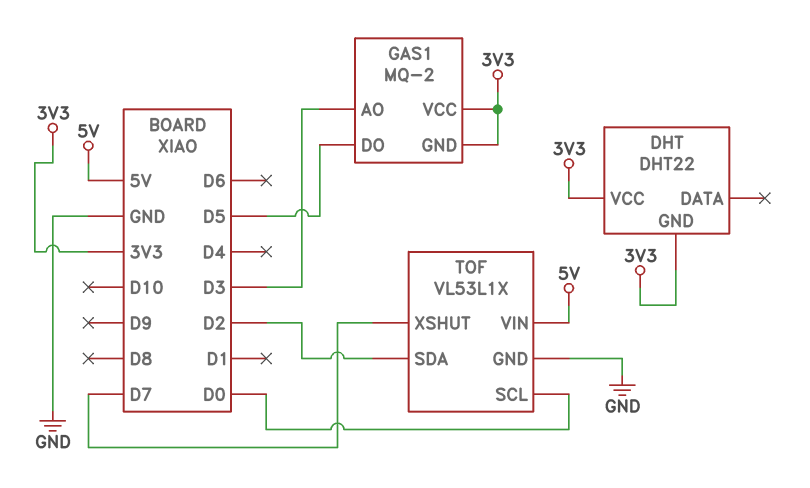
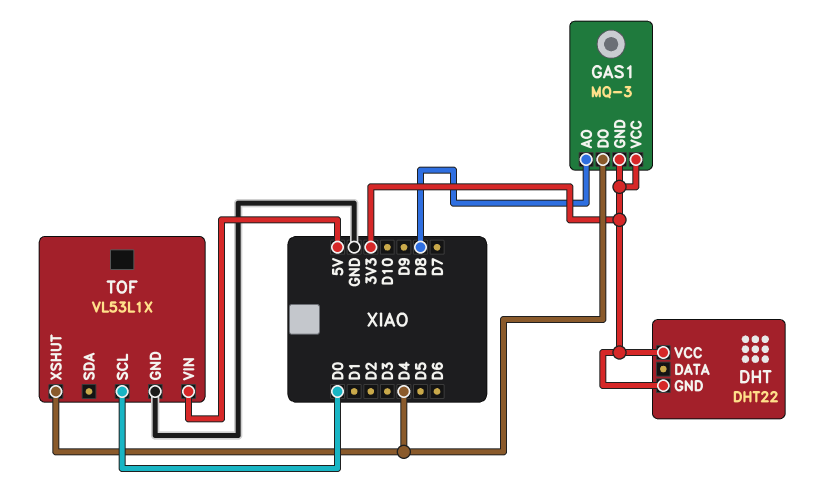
GAS1: MQ-2 -> MQ-3
GAS1 pin AO: D3 -> D8
GAS1 pin DO: D5 -> D4
TOF pin SDA: D2 -> none
TOF pin XSHUT: D7 -> D4

